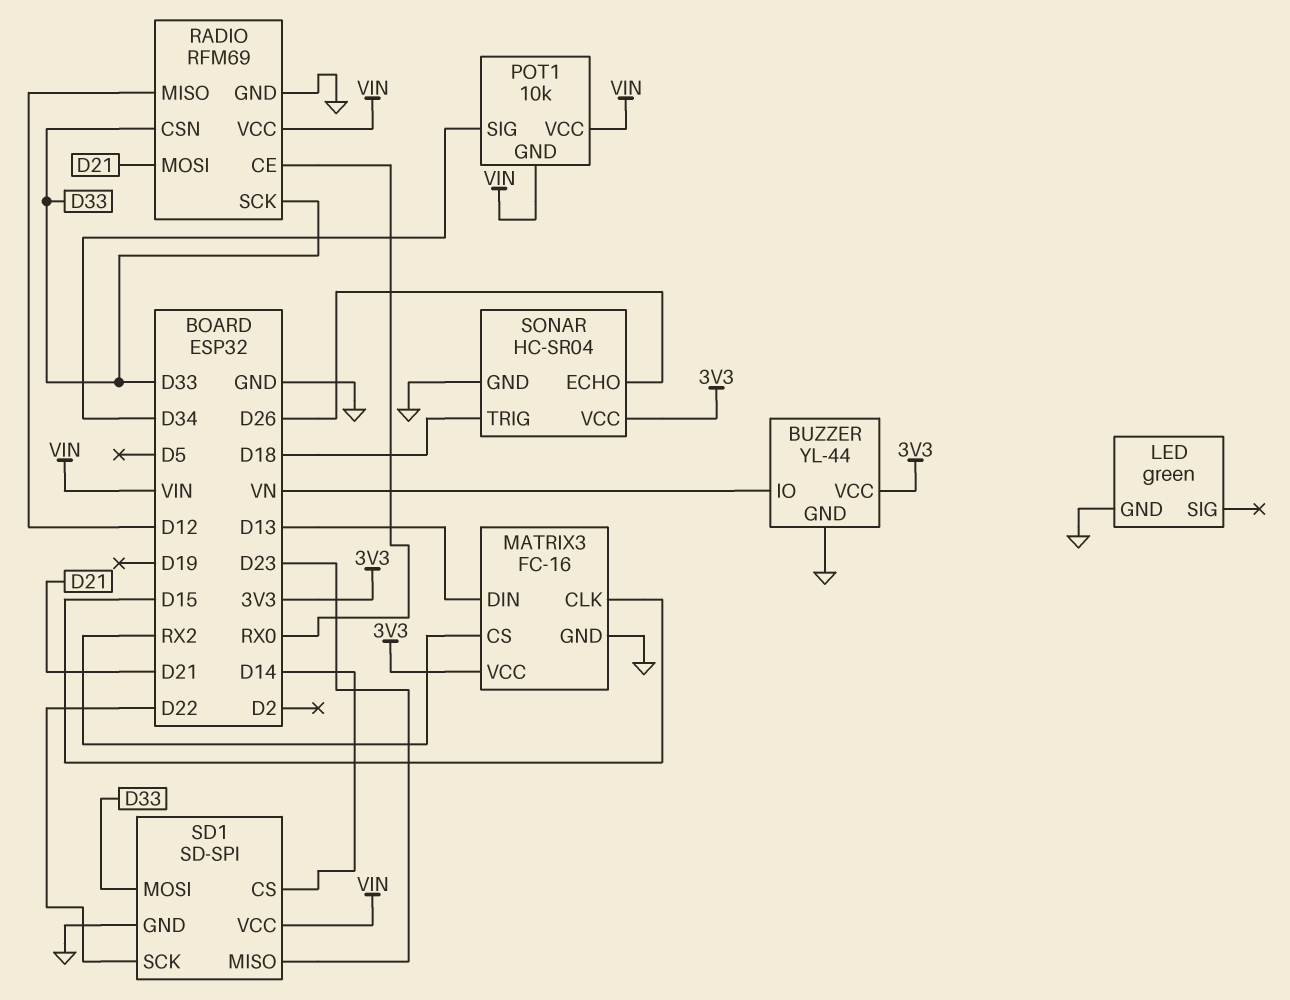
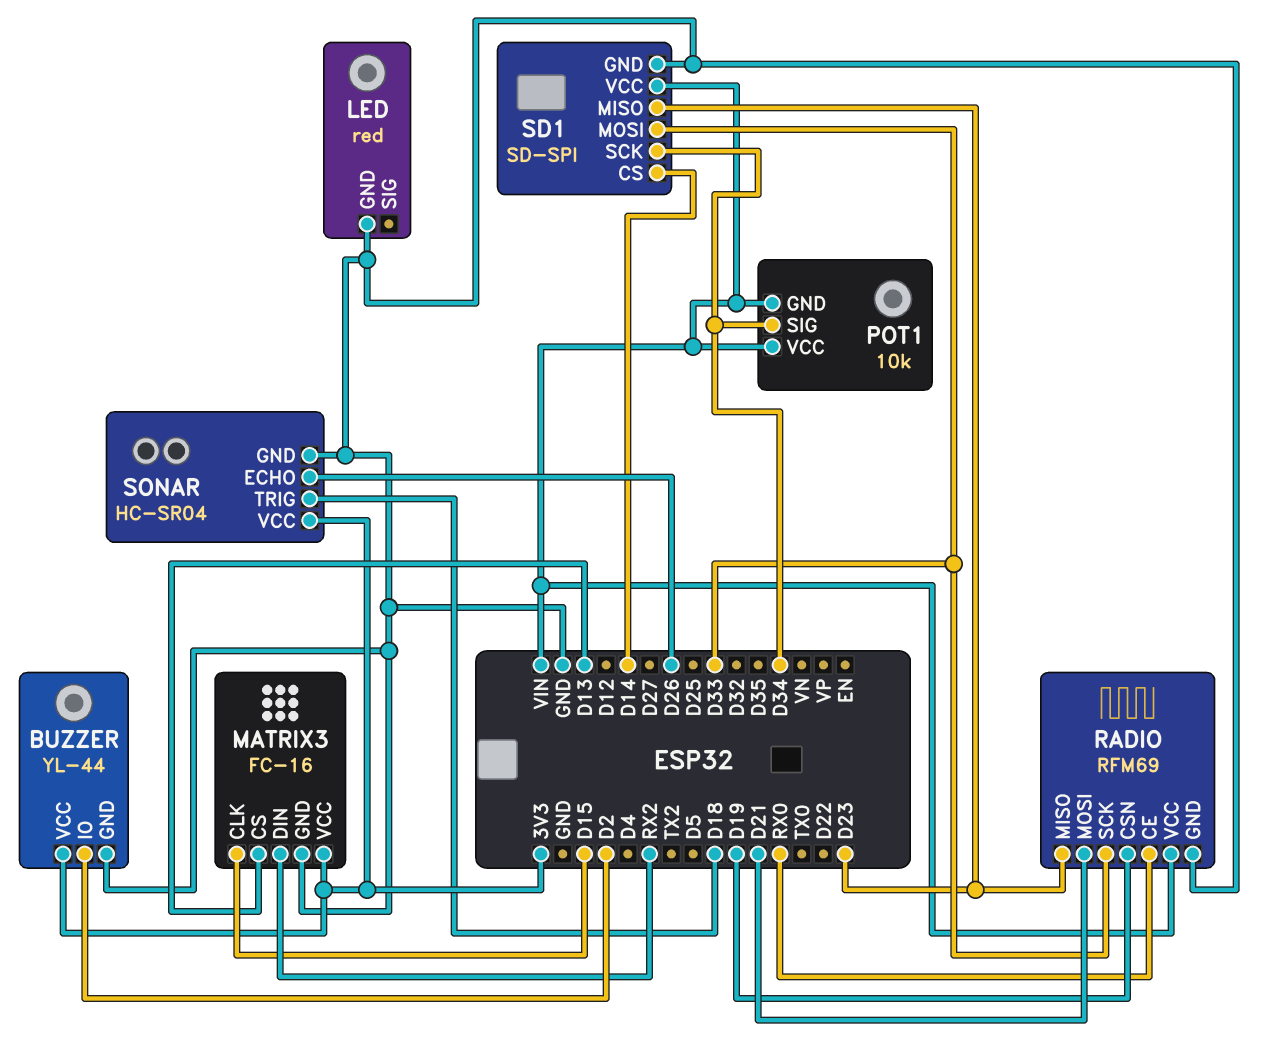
BUZZER pin IO: VN -> D2
LED: green -> red
MATRIX3 pin CS: RX2 -> D13
MATRIX3 pin DIN: D13 -> RX2
RADIO pin CSN: D33 -> D19
RADIO pin MISO: D12 -> D23
SD1 pin SCK: D22 -> D34

